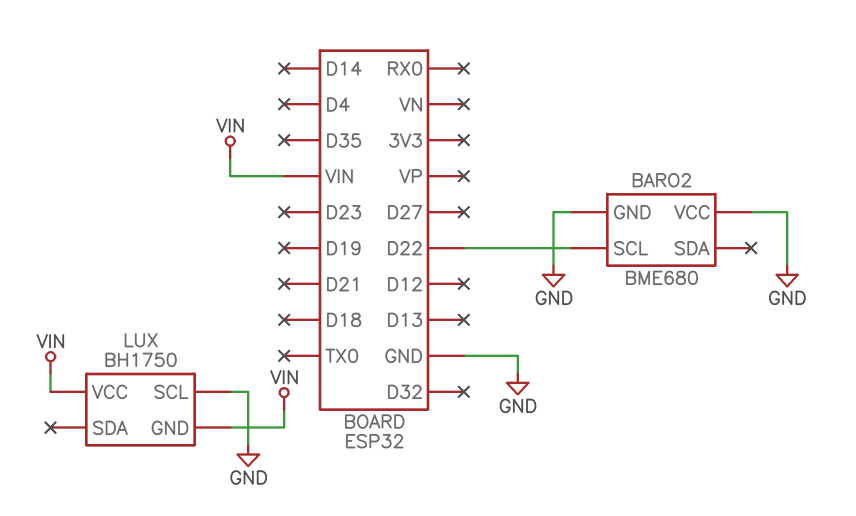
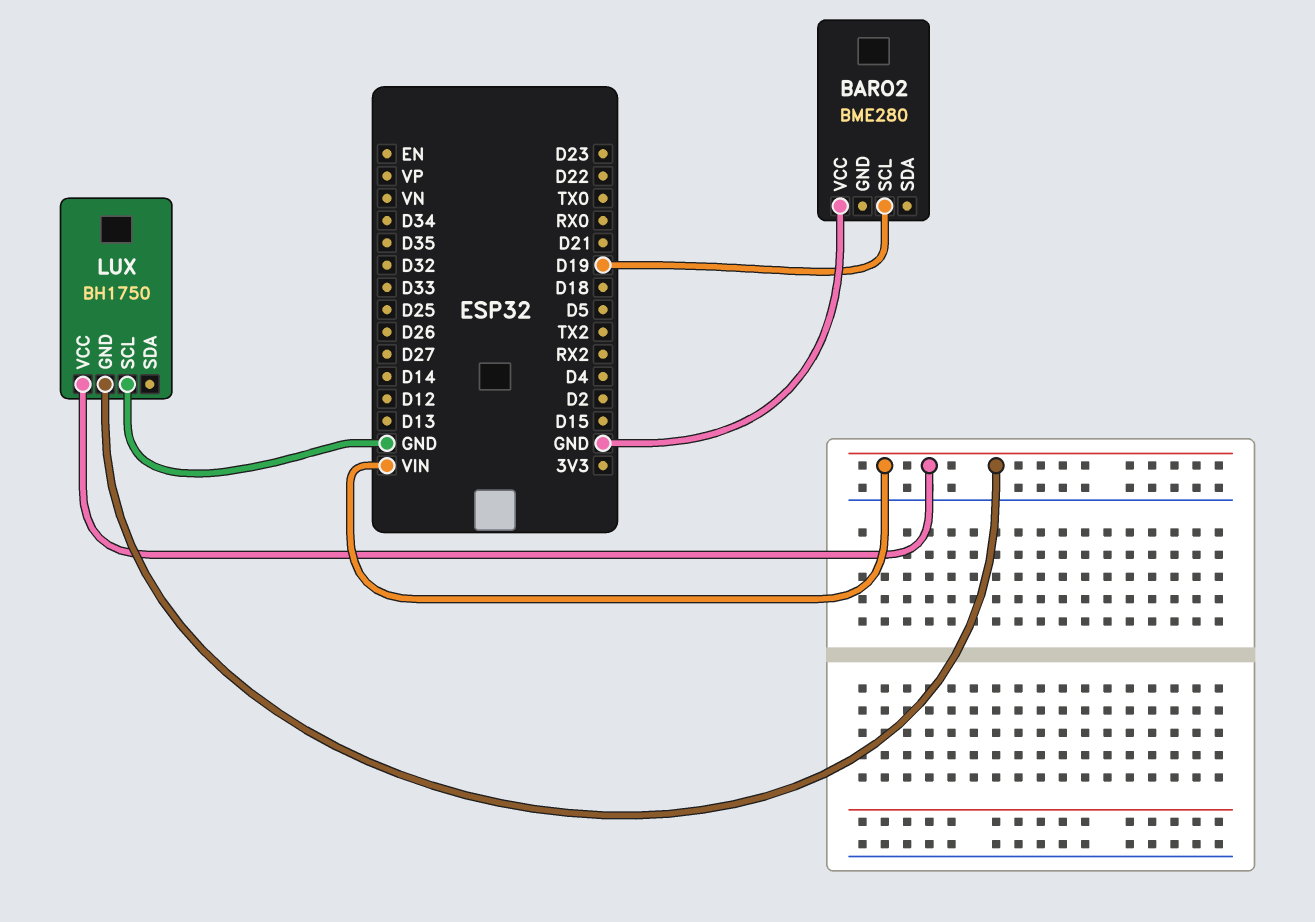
BARO2: BME680 -> BME280
BARO2 pin GND: GND -> none
BARO2 pin SCL: D22 -> D19

